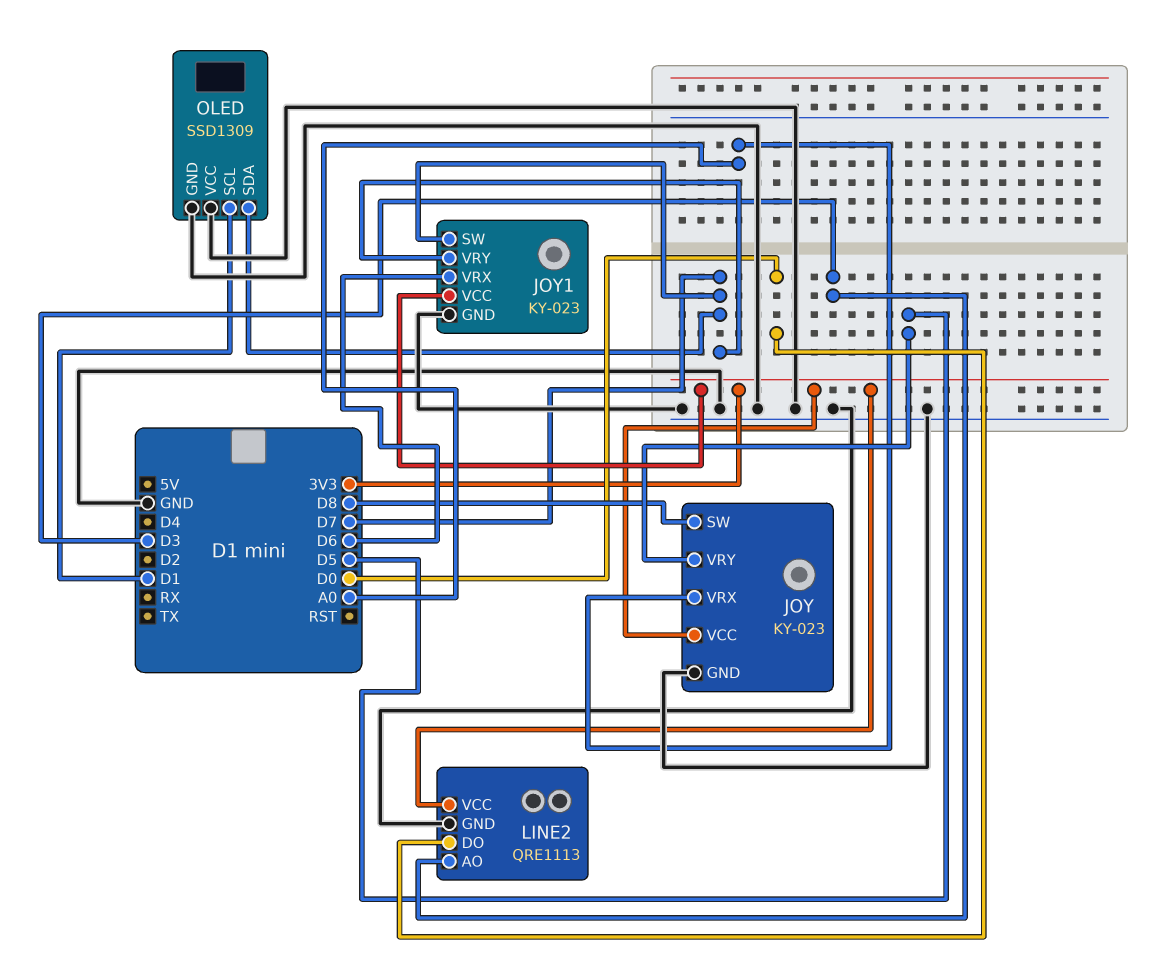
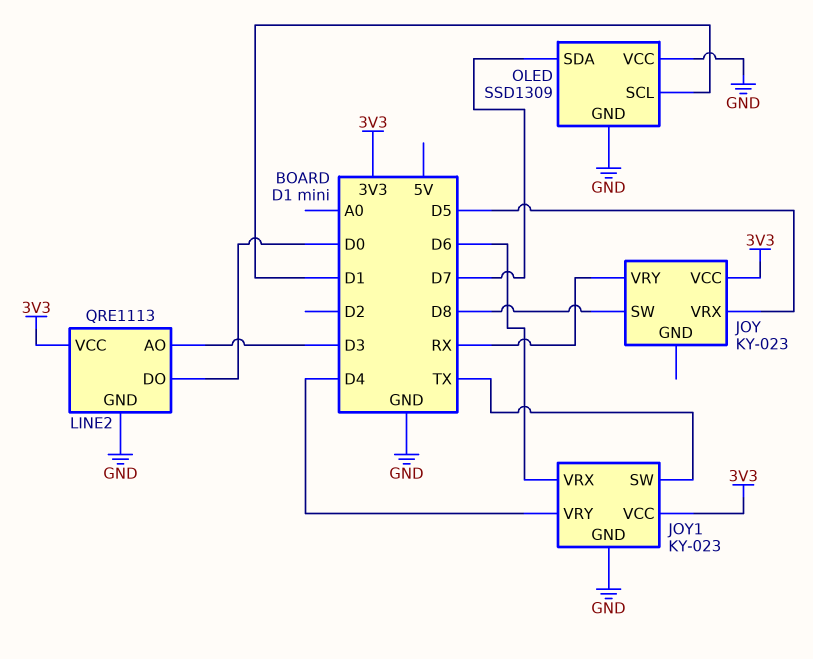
JOY pin GND: GND -> none
JOY pin VRX: A0 -> D5
JOY pin VRY: D5 -> RX
JOY1 pin SW: D7 -> TX
JOY1 pin VRY: D7 -> D4

